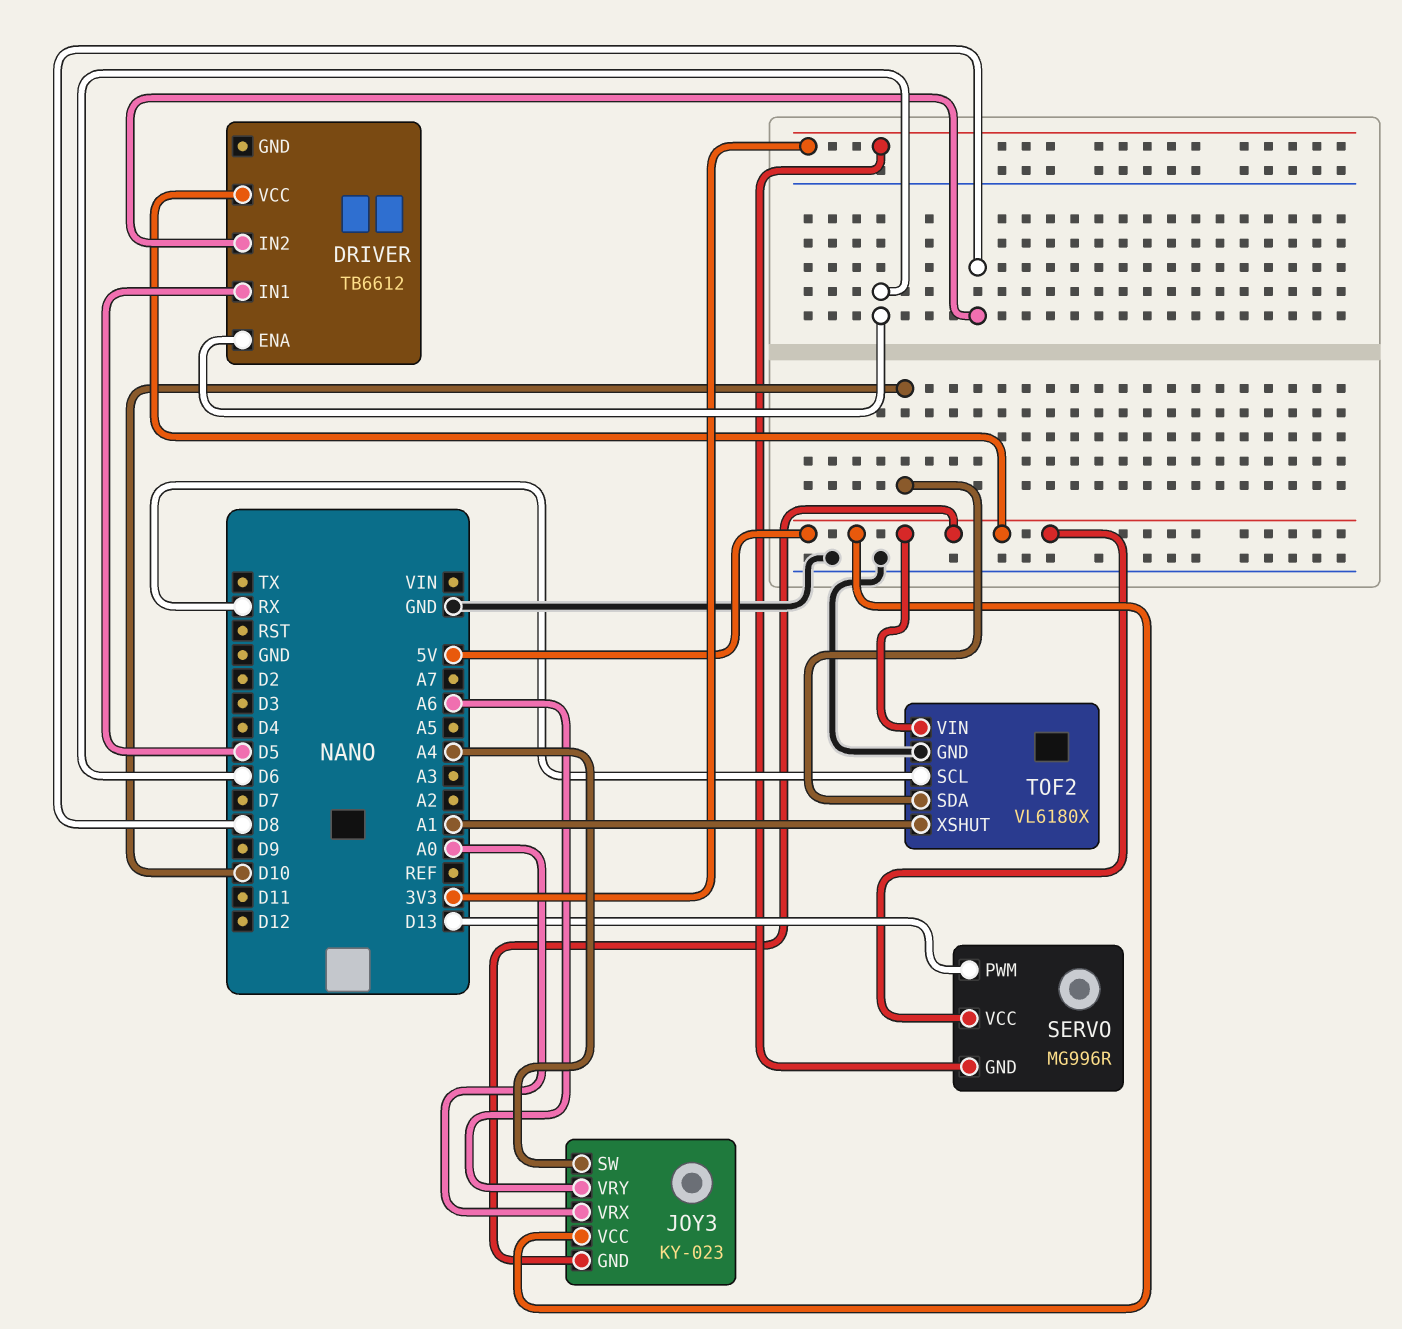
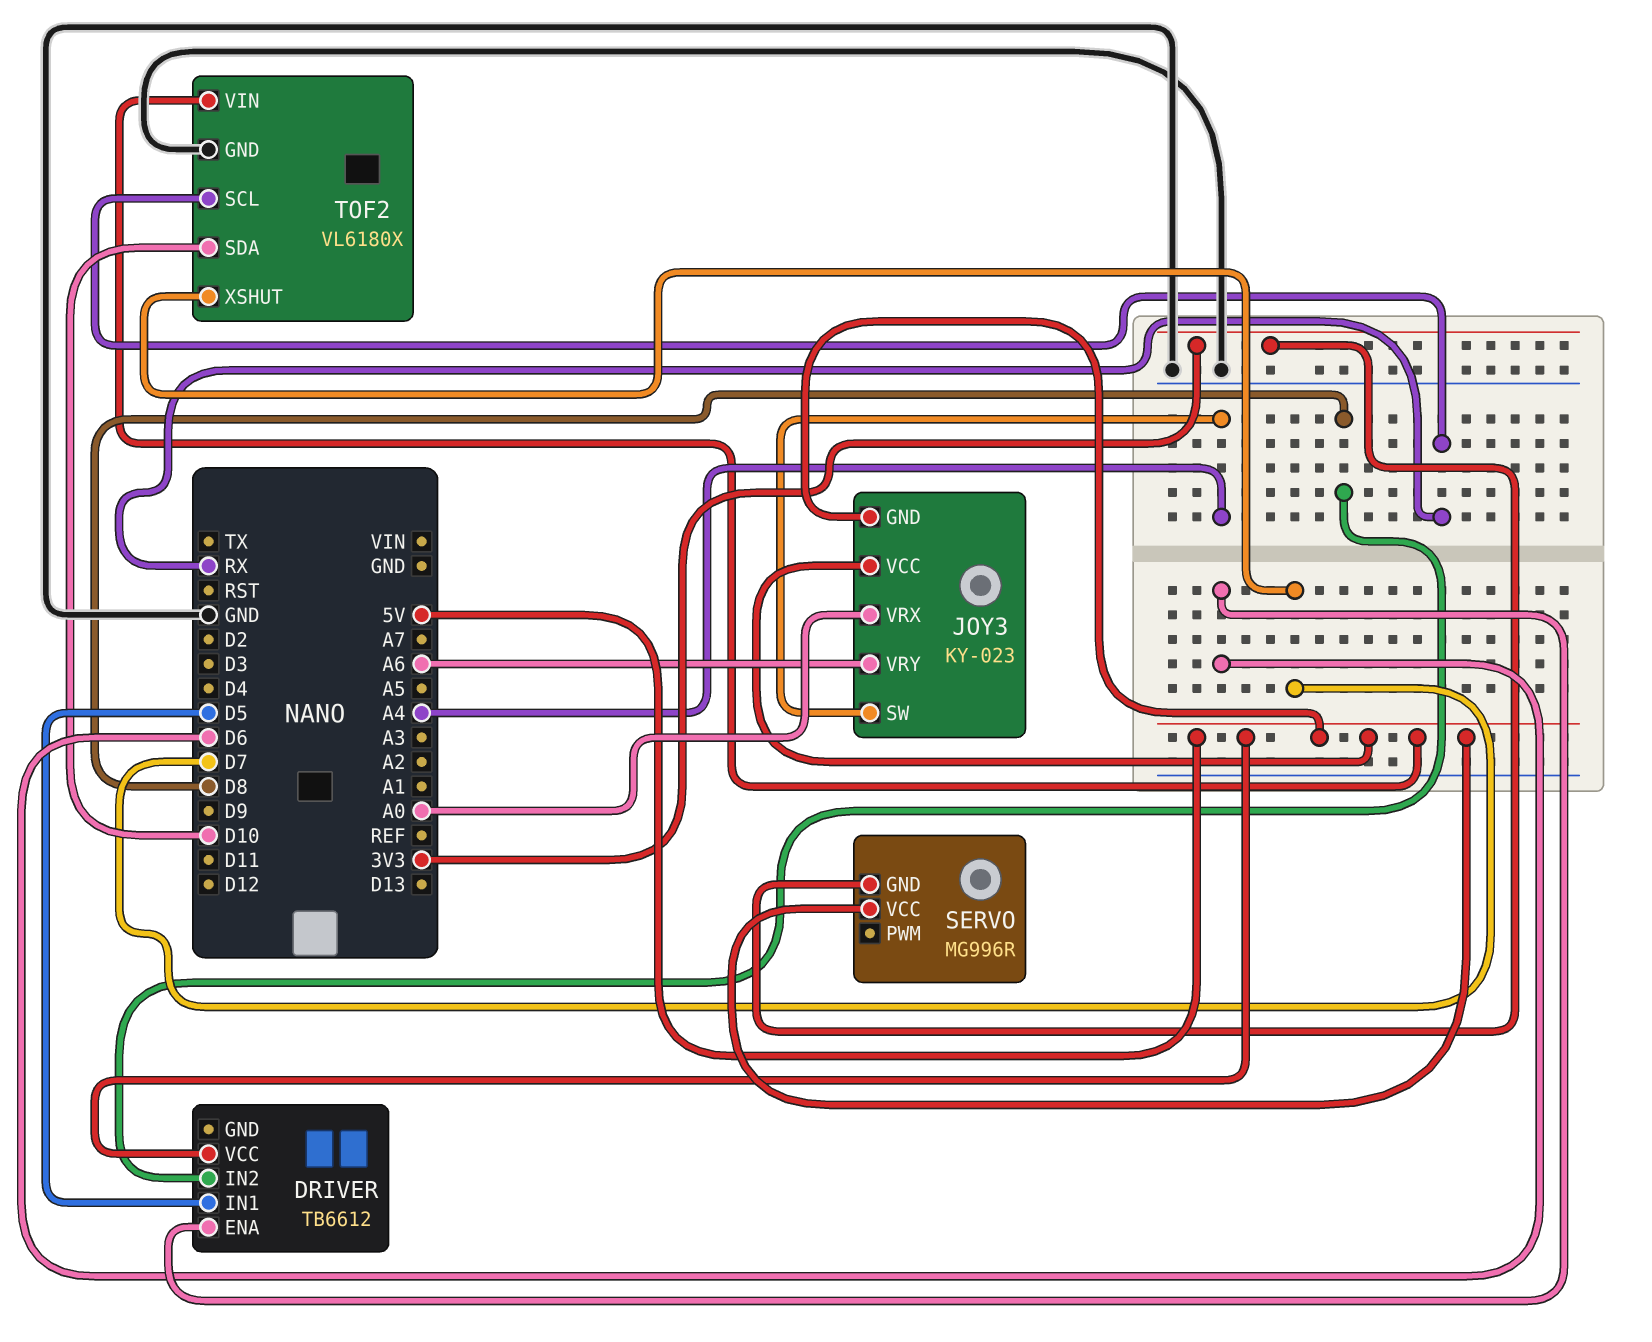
SERVO pin PWM: D13 -> none
TOF2 pin XSHUT: A1 -> D7

